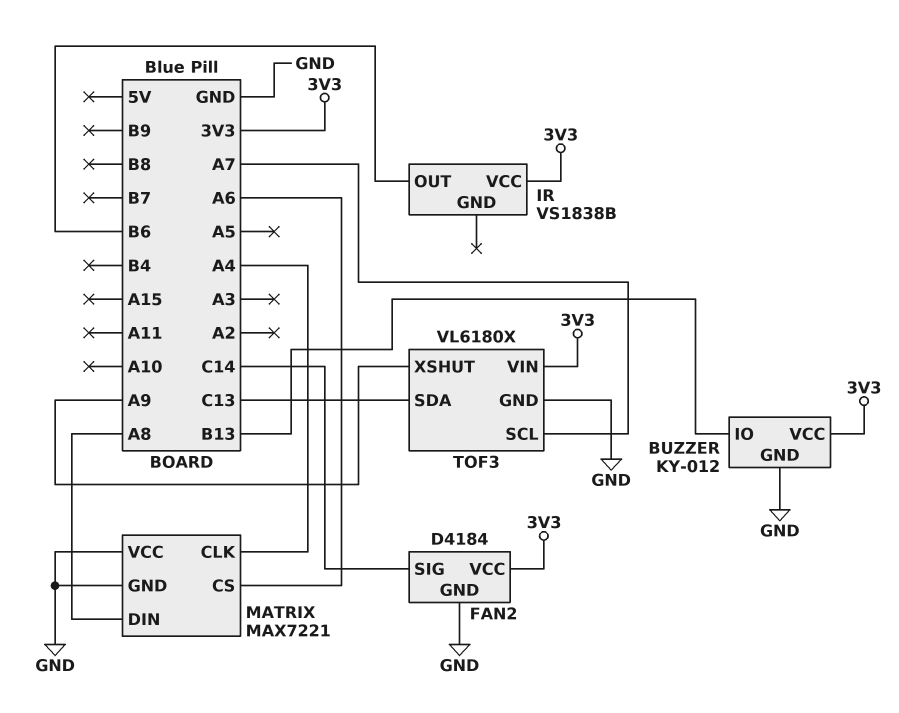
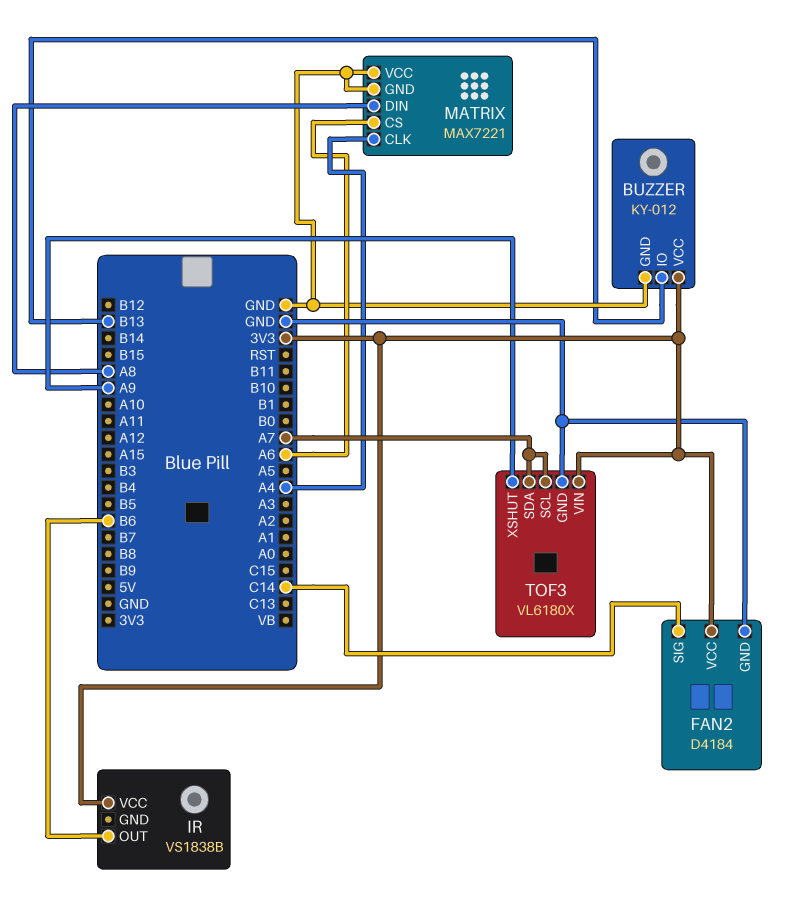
TOF3 pin SDA: C13 -> A7

